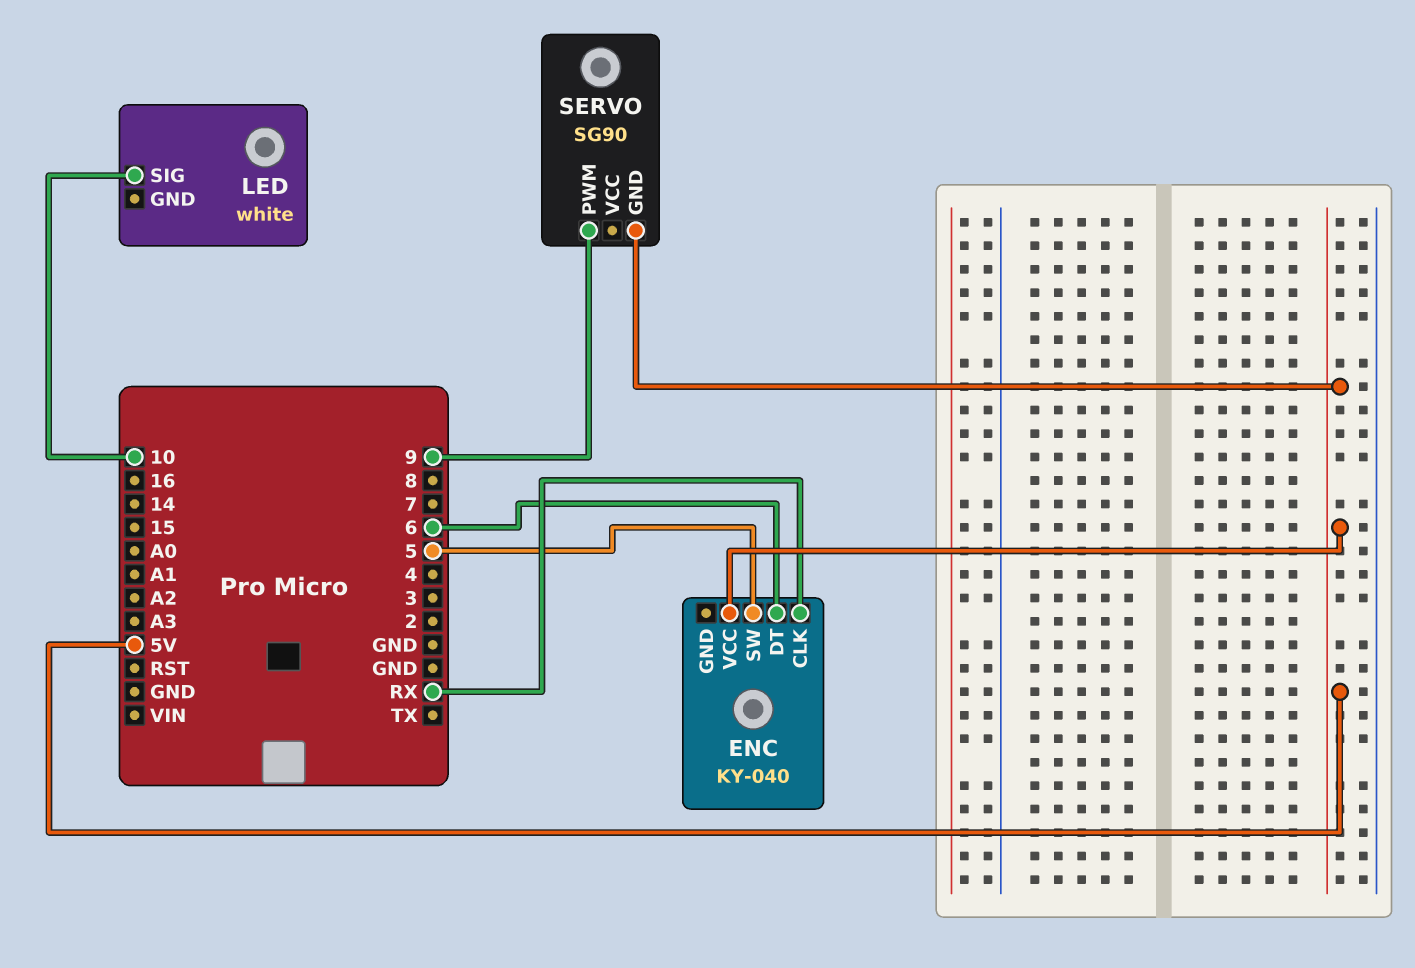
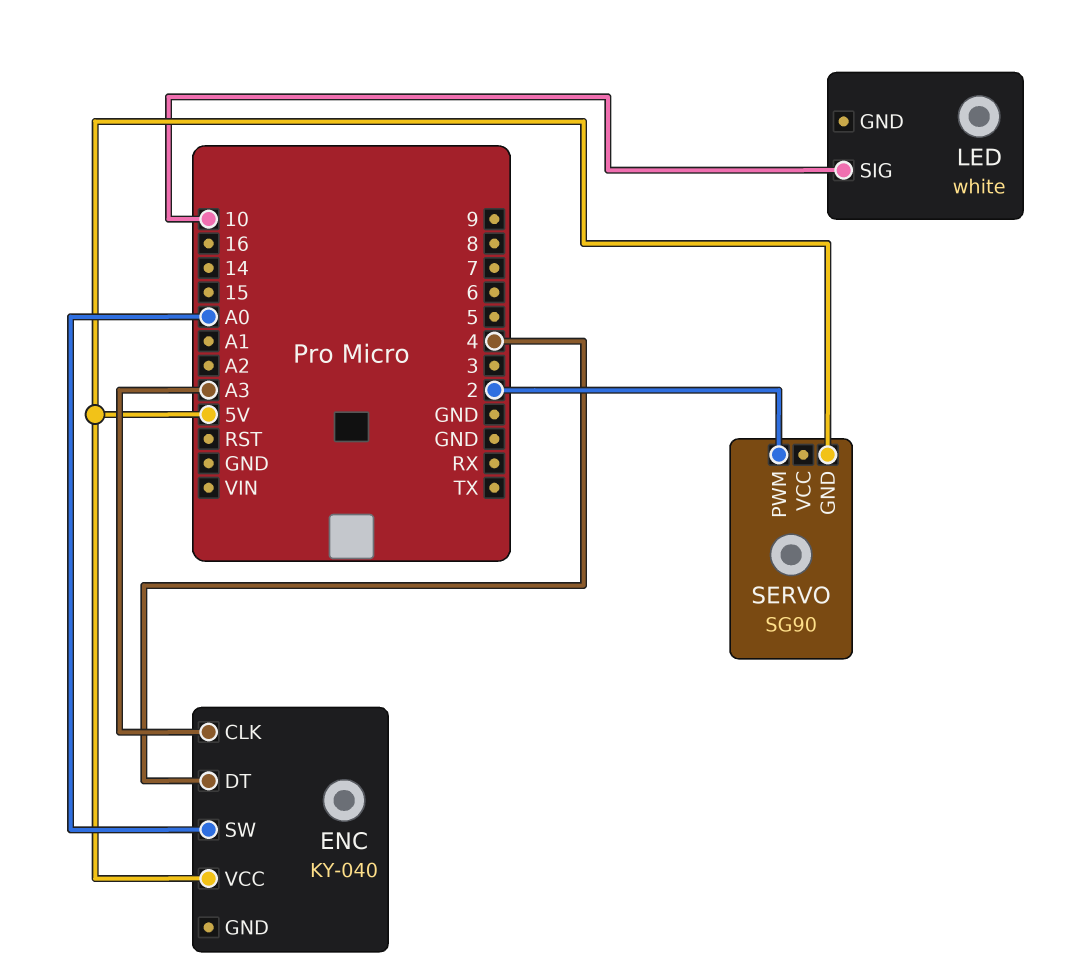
ENC pin CLK: RX -> A3
ENC pin DT: 6 -> 4
ENC pin SW: 5 -> A0
SERVO pin PWM: 9 -> 2

